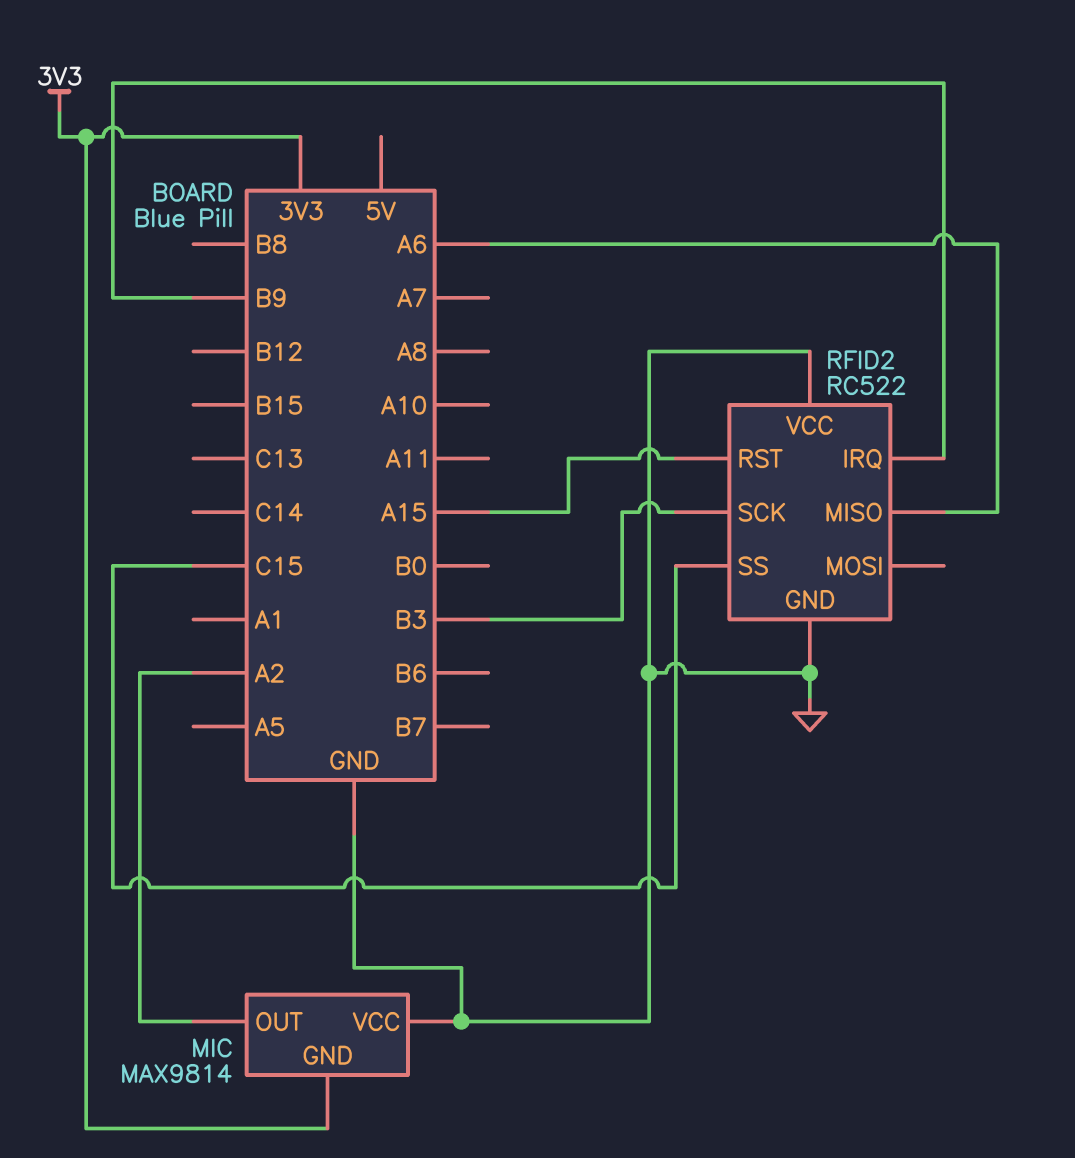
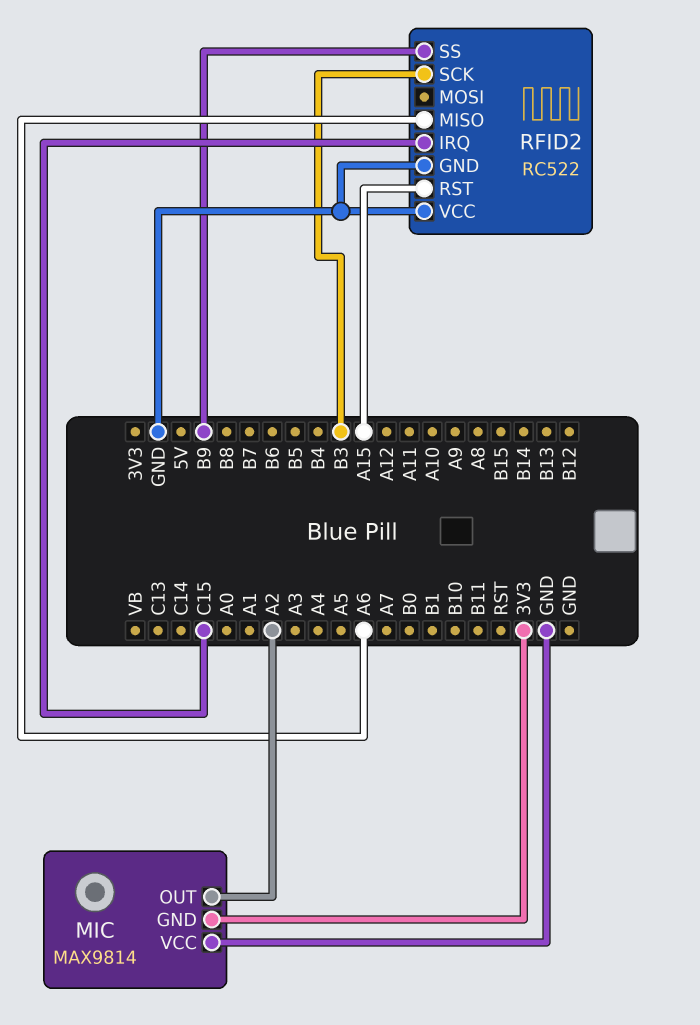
RFID2 pin IRQ: B9 -> C15
RFID2 pin SS: C15 -> B9

